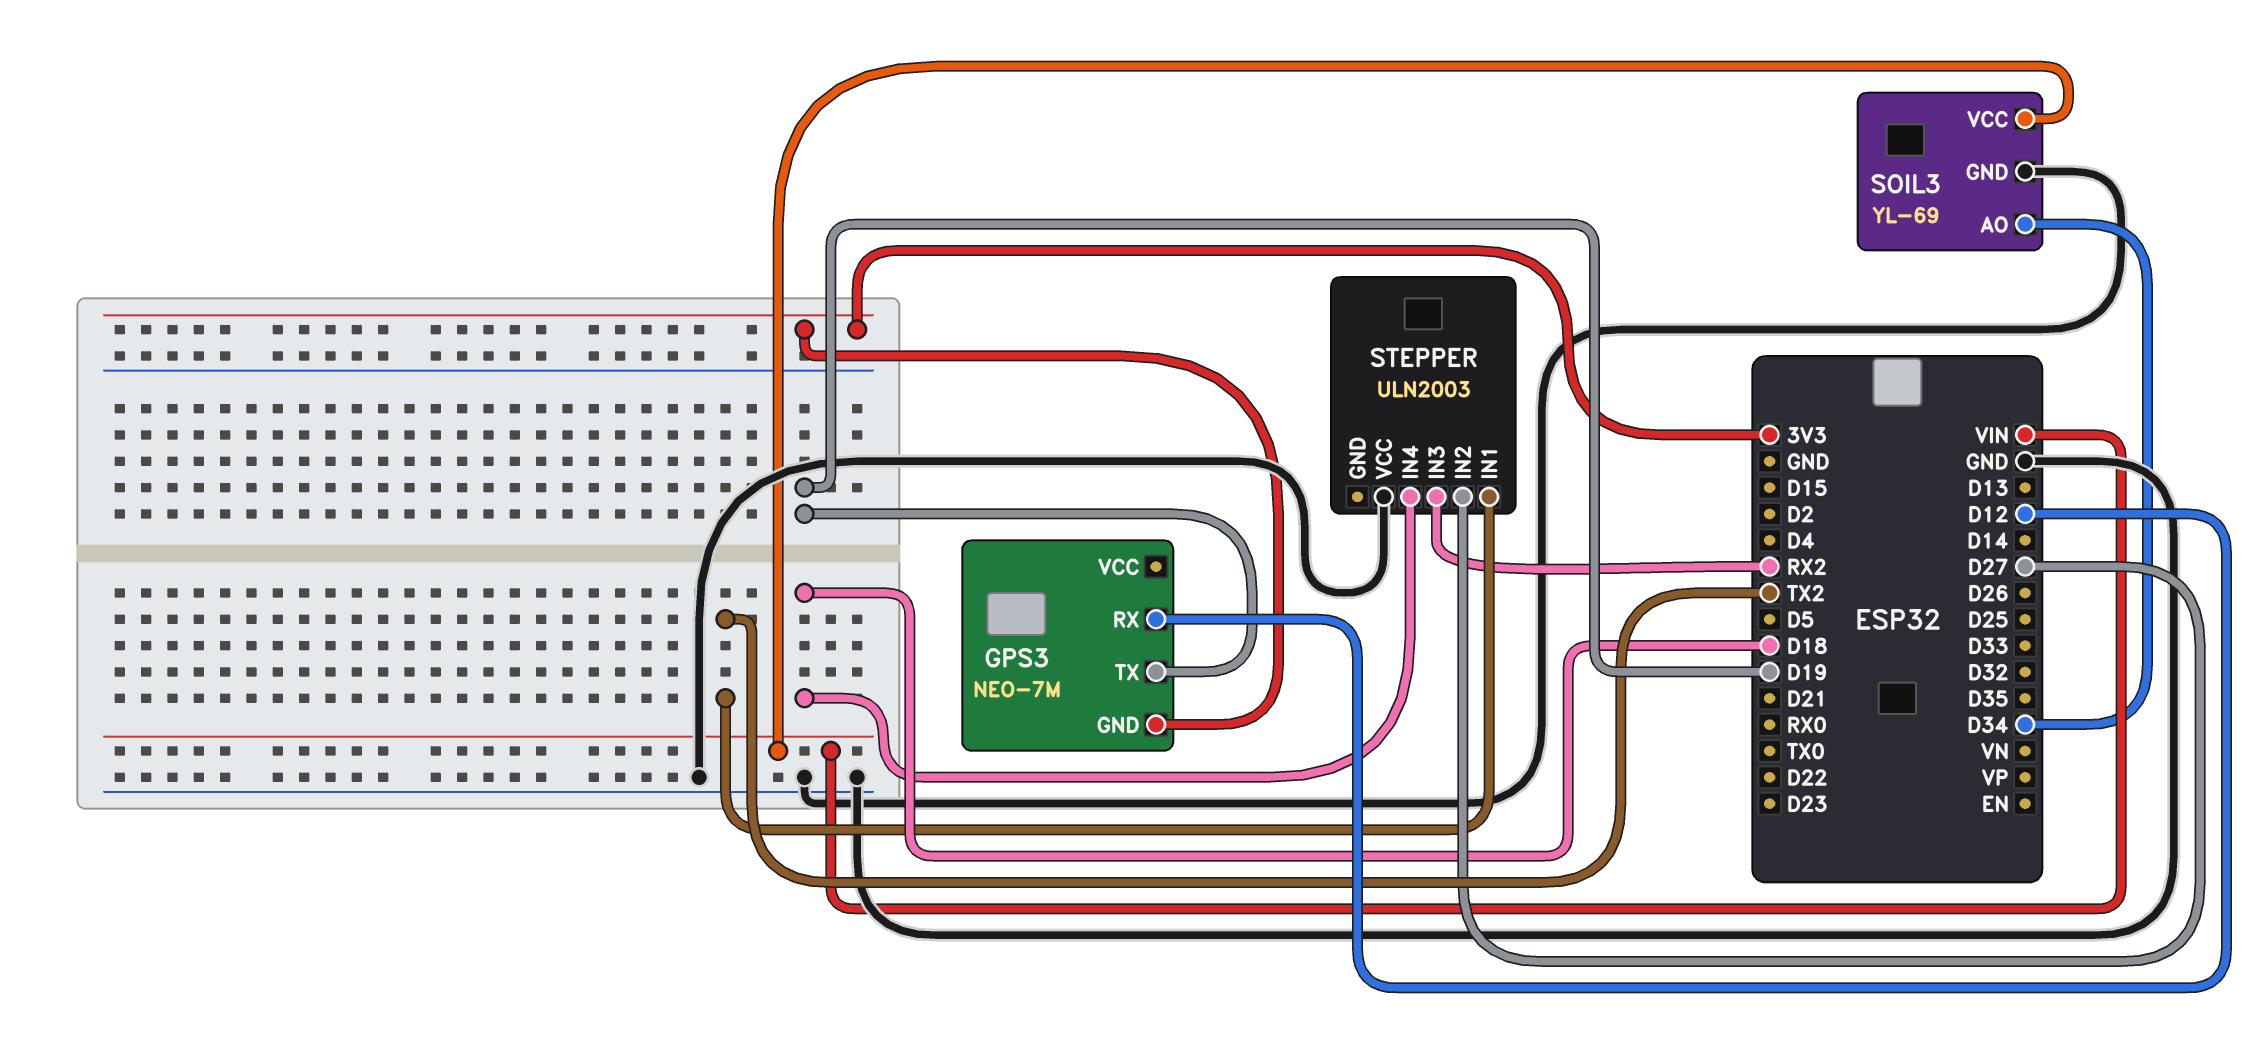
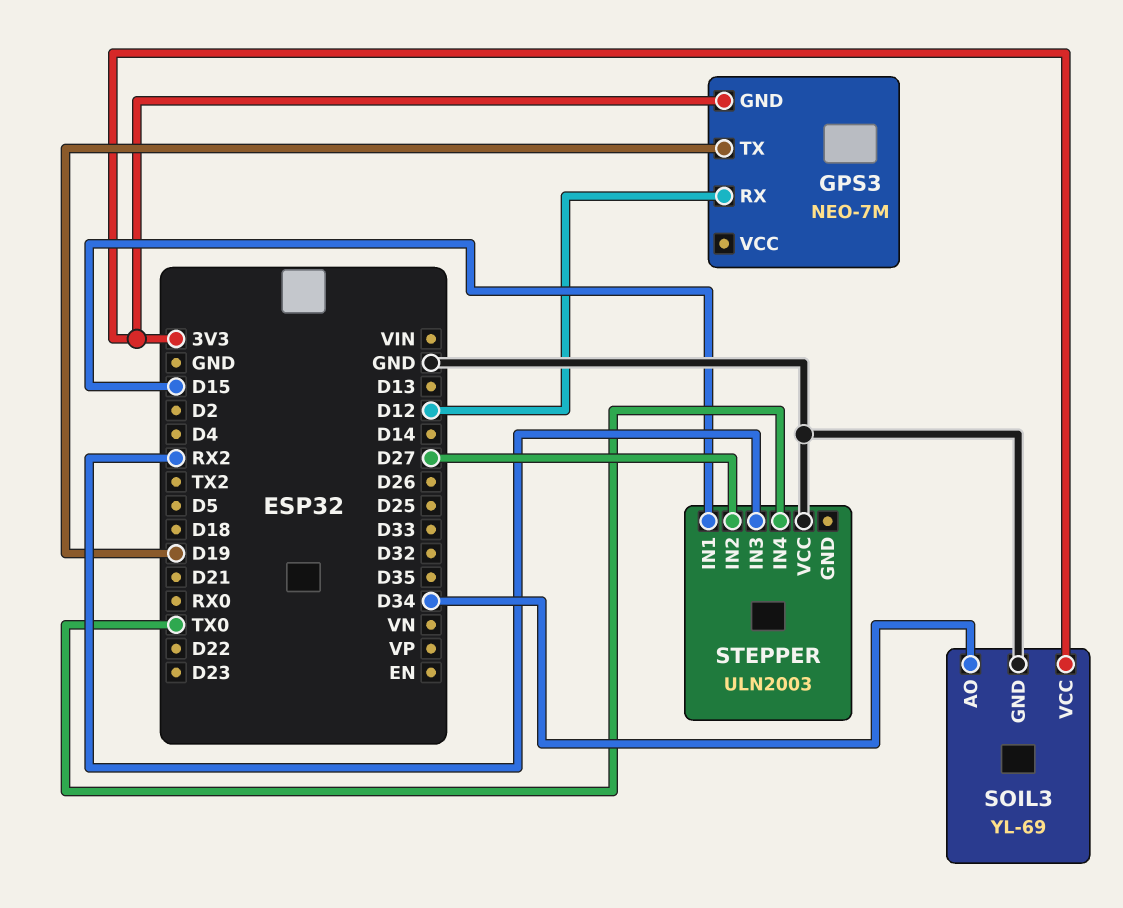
SOIL3 pin VCC: VIN -> 3V3
STEPPER pin IN1: TX2 -> D15
STEPPER pin IN4: D18 -> TX0

